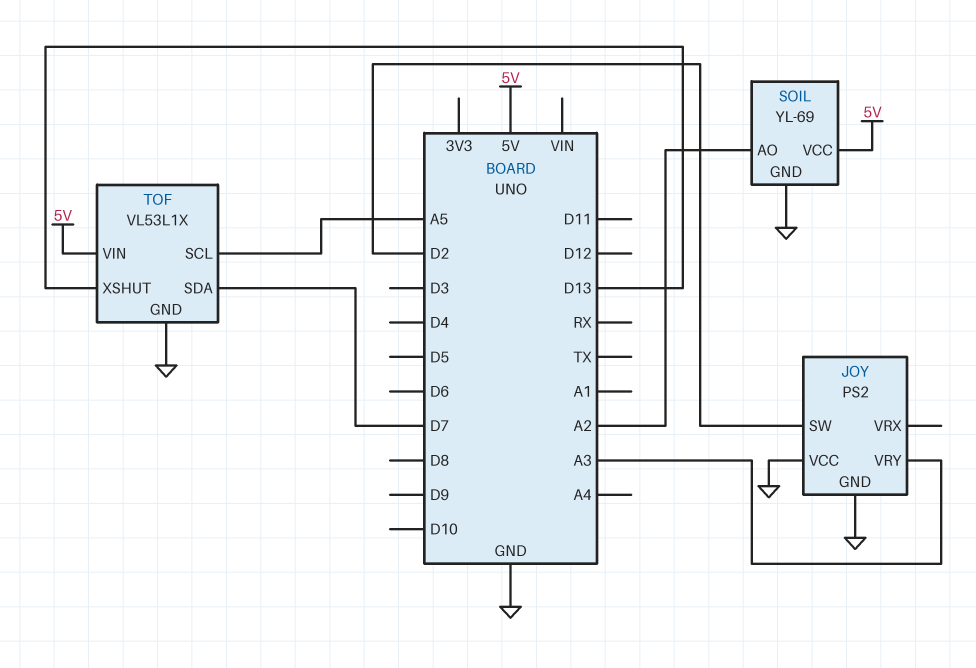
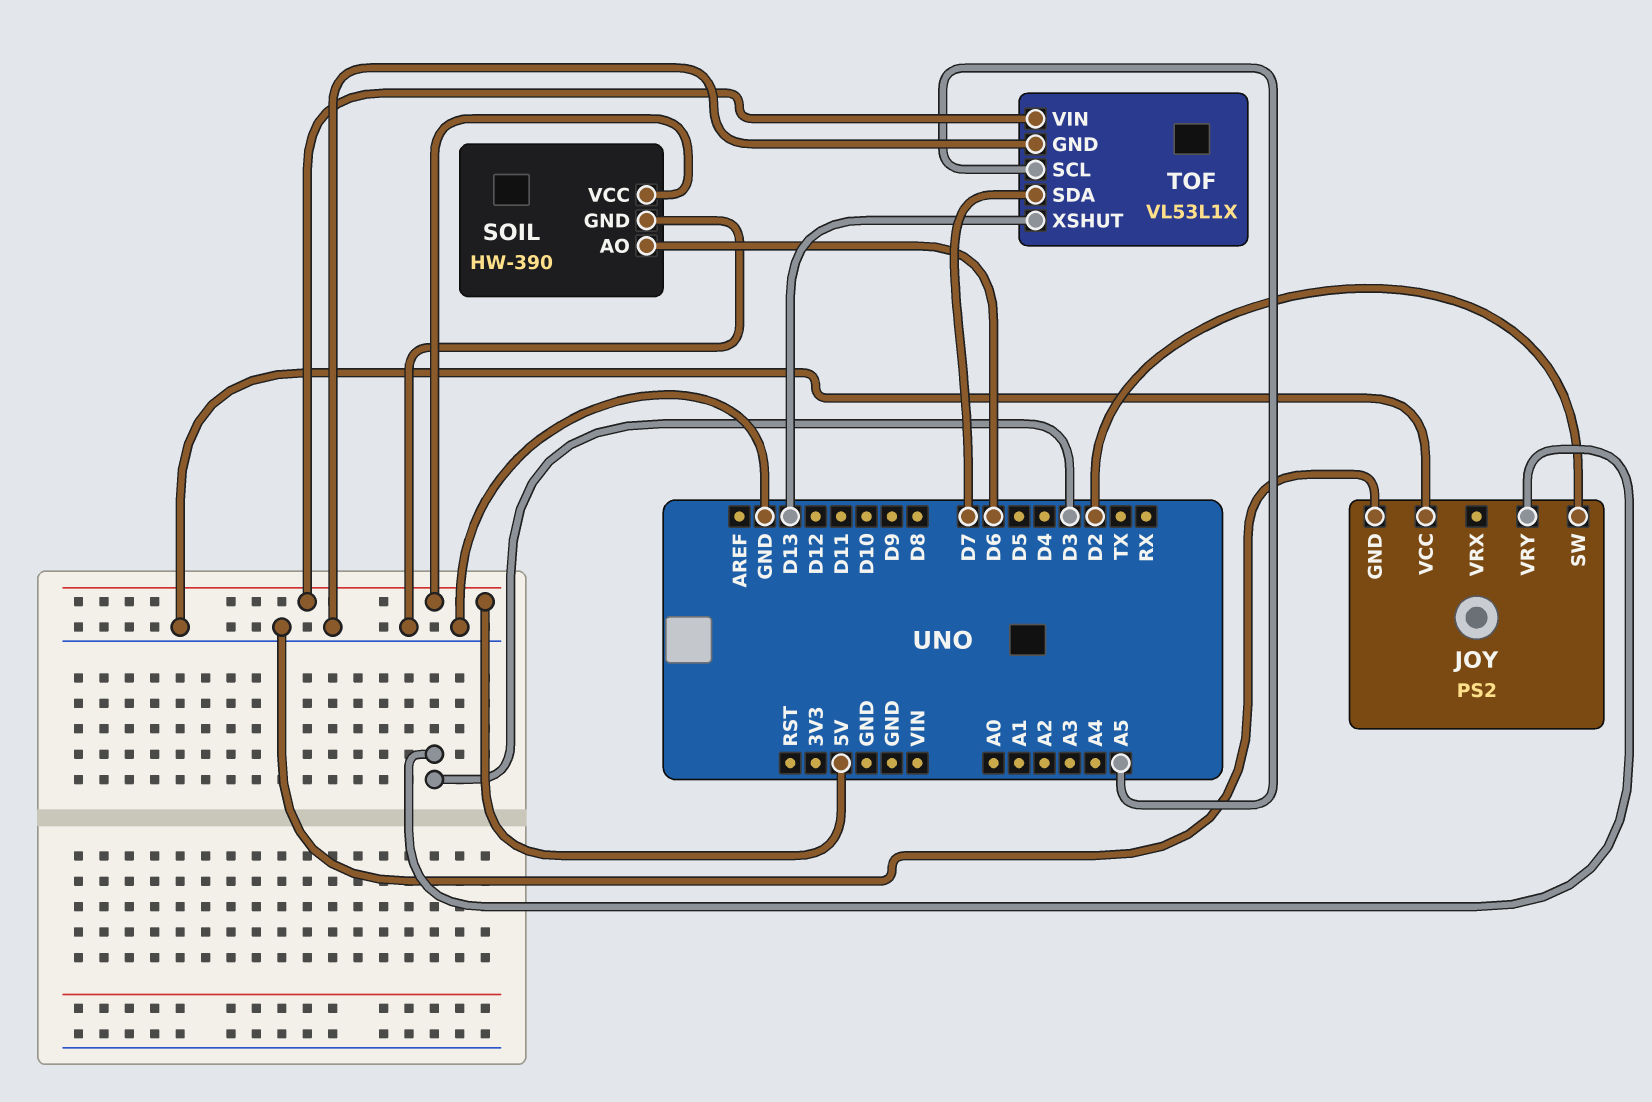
JOY pin VRY: A3 -> D3
SOIL: YL-69 -> HW-390
SOIL pin AO: A2 -> D6

